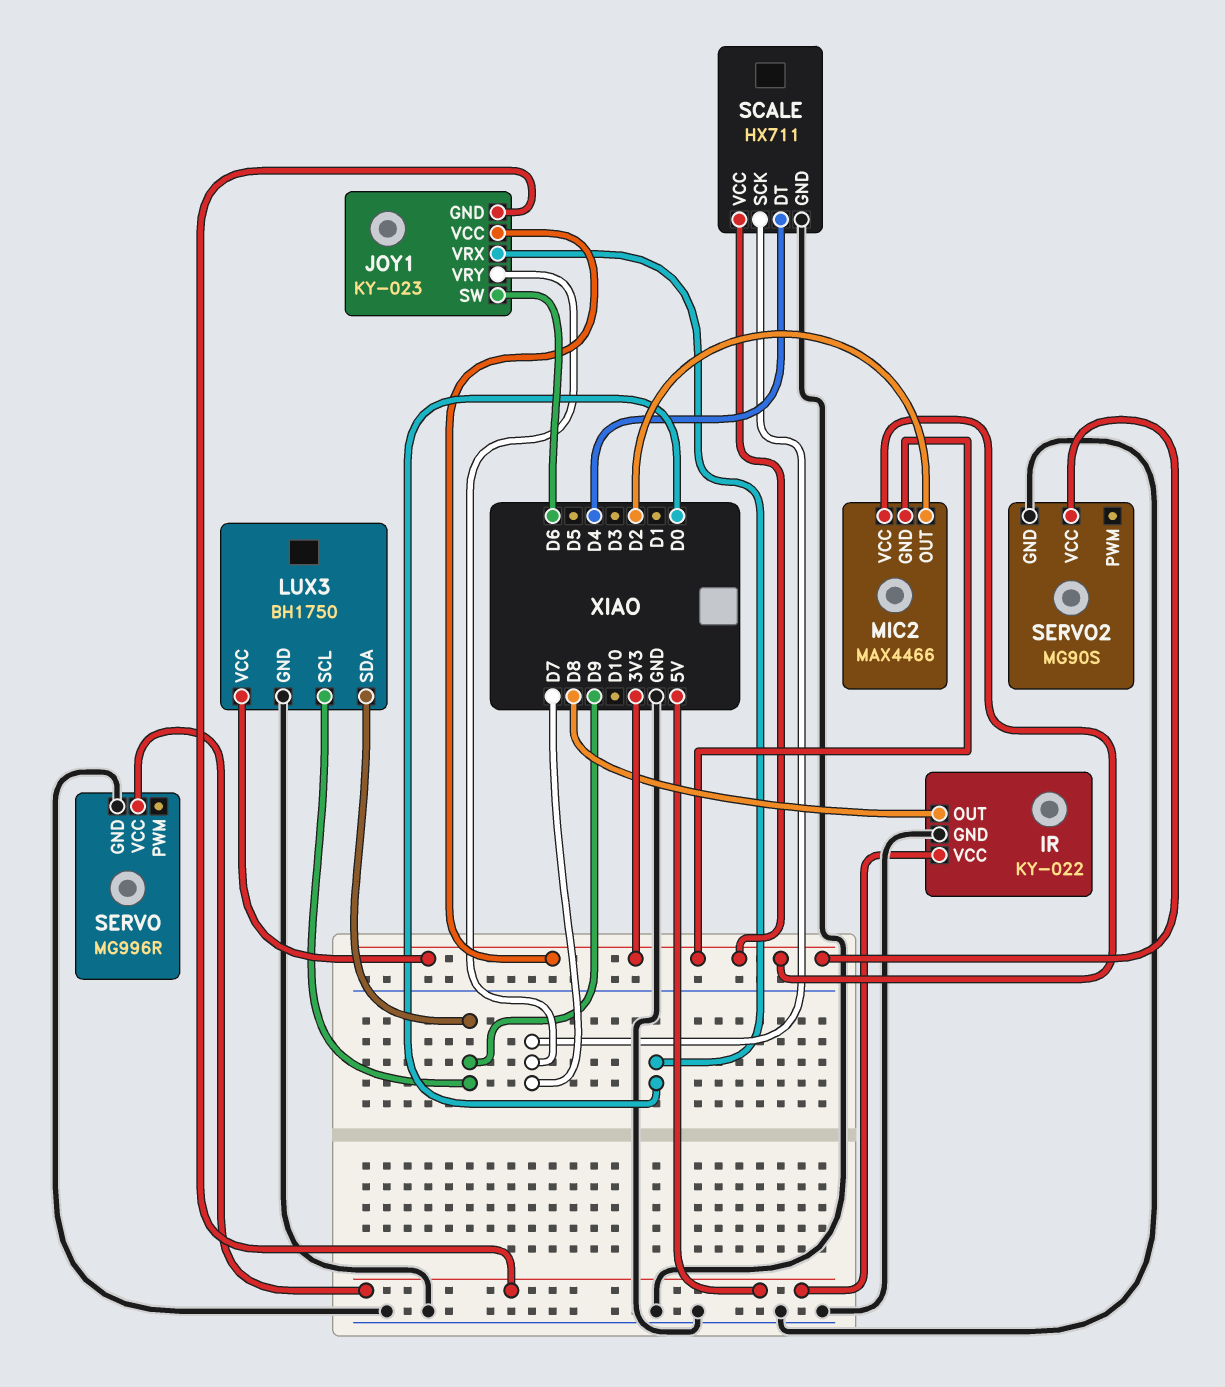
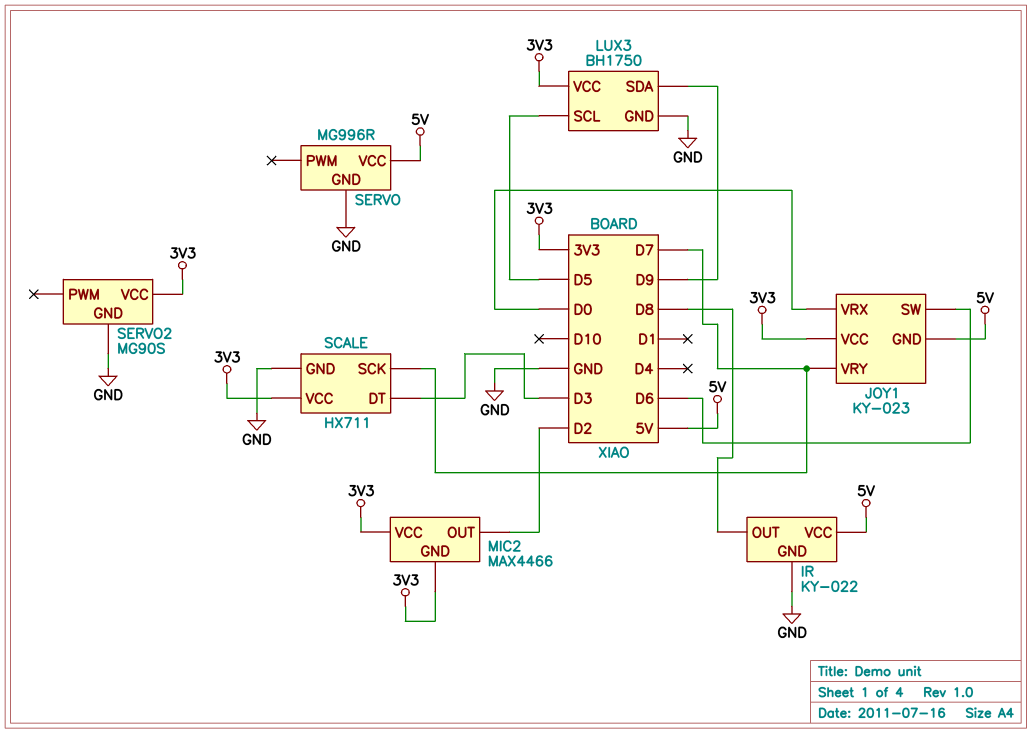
LUX3 pin SCL: D9 -> D5
SCALE pin DT: D4 -> D3

